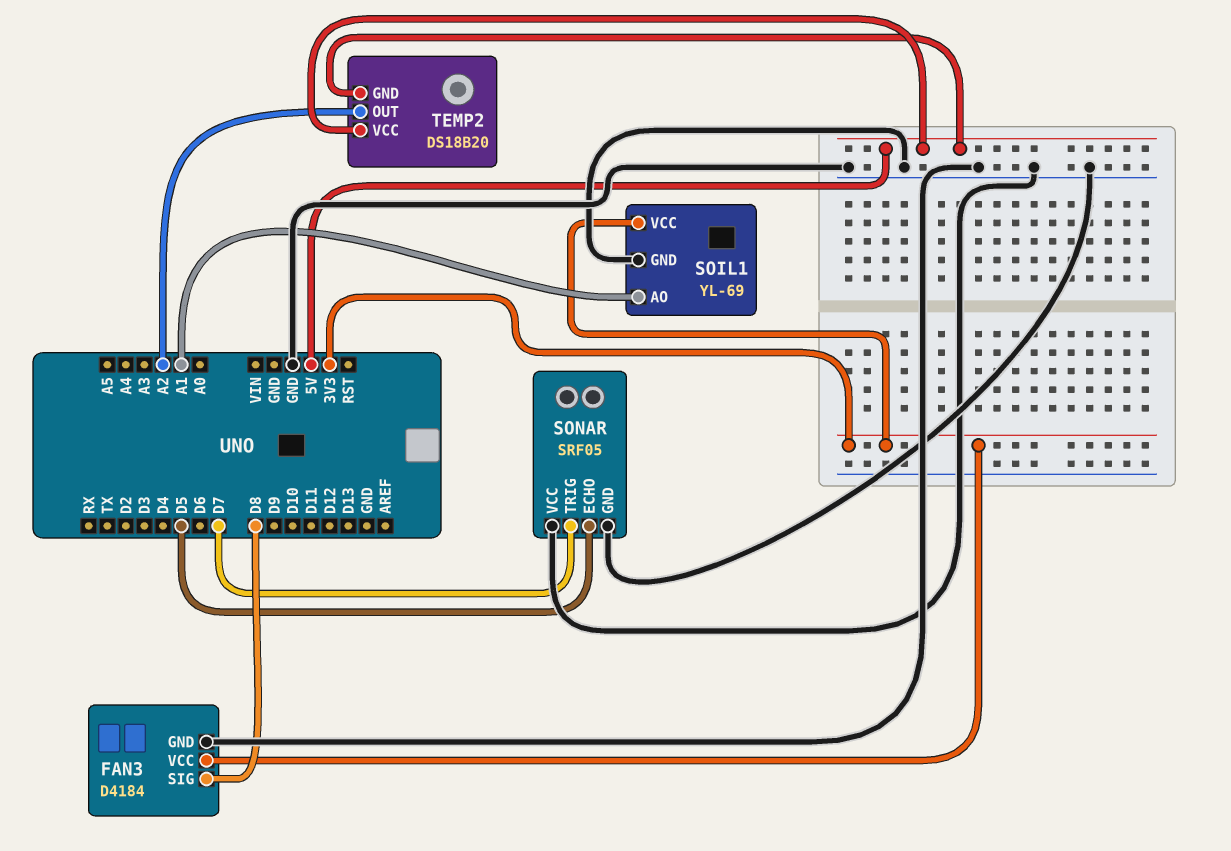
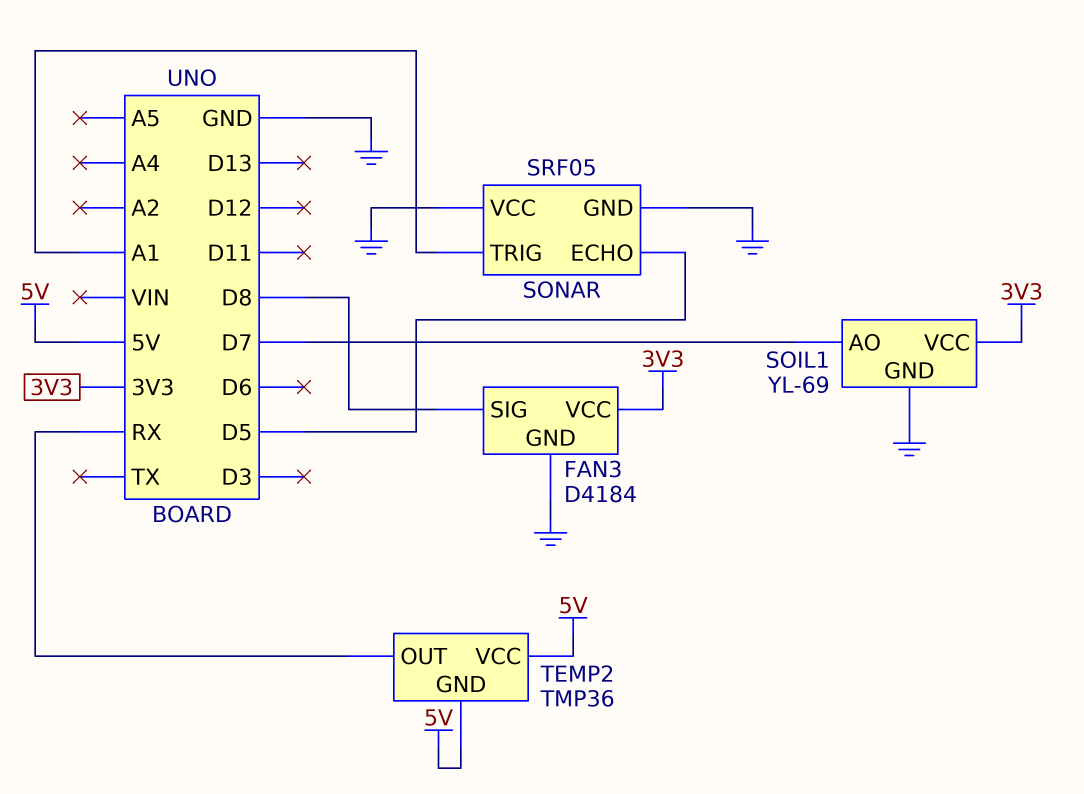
SOIL1 pin AO: A1 -> D7
SONAR pin TRIG: D7 -> A1
TEMP2: DS18B20 -> TMP36
TEMP2 pin OUT: A2 -> RX

